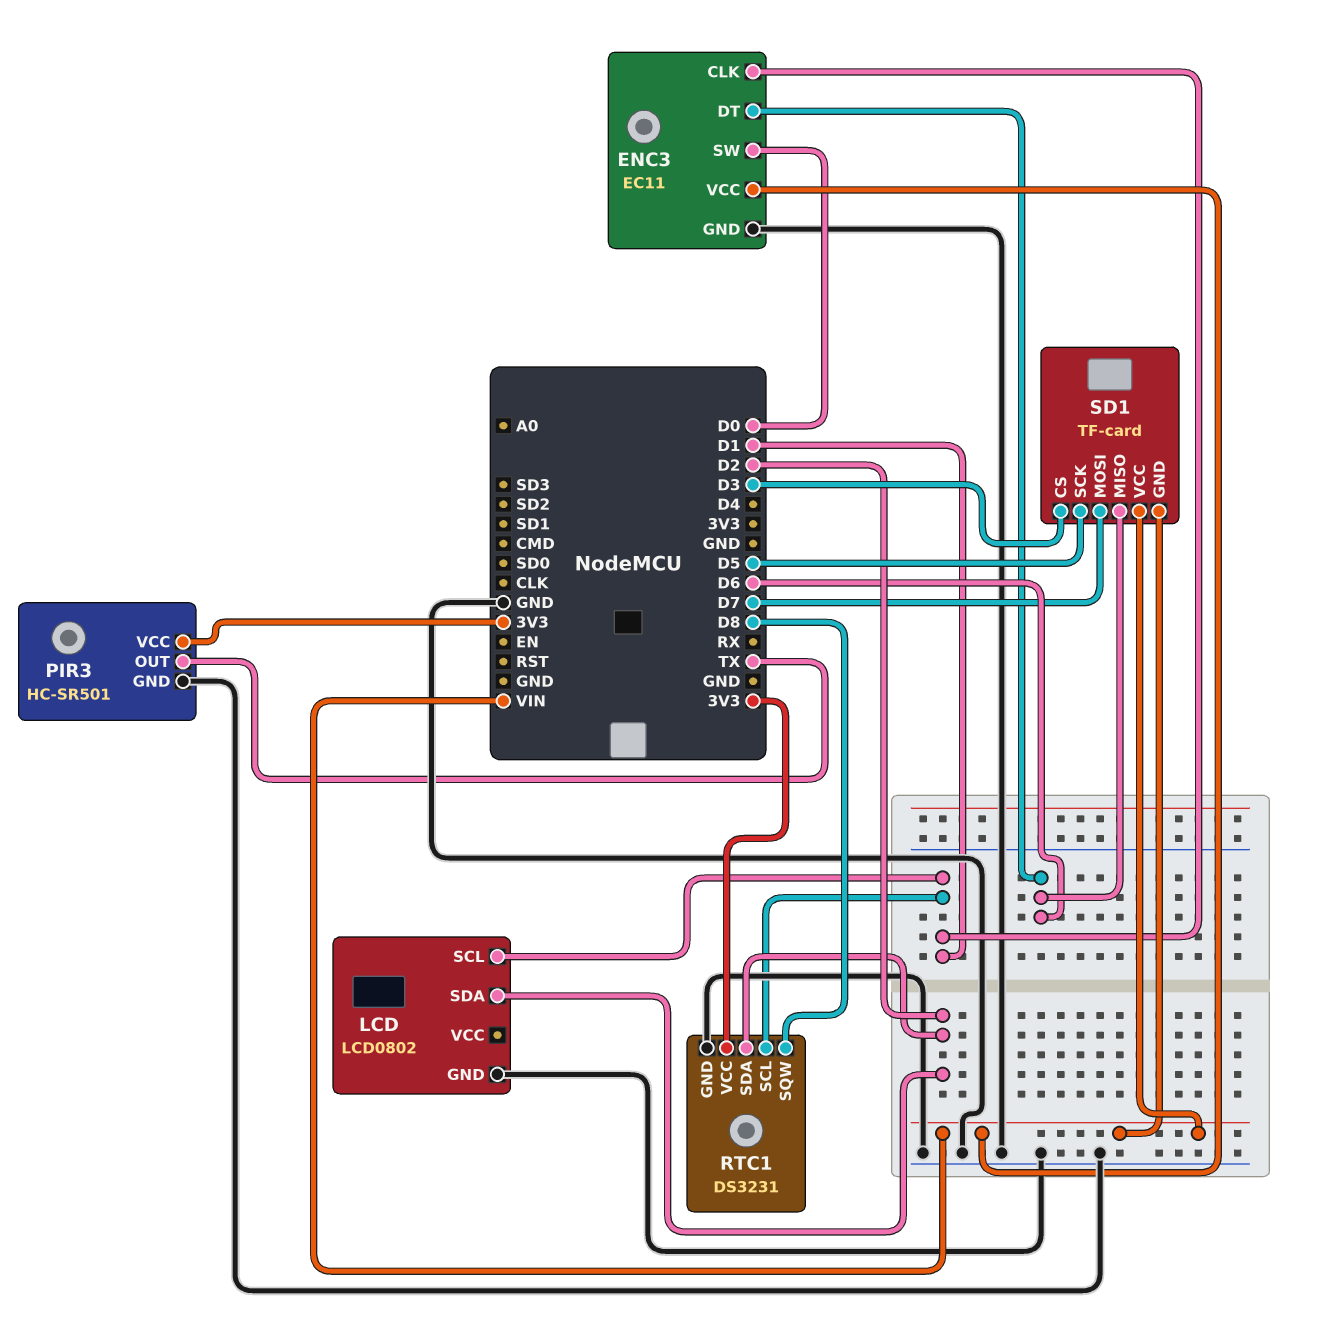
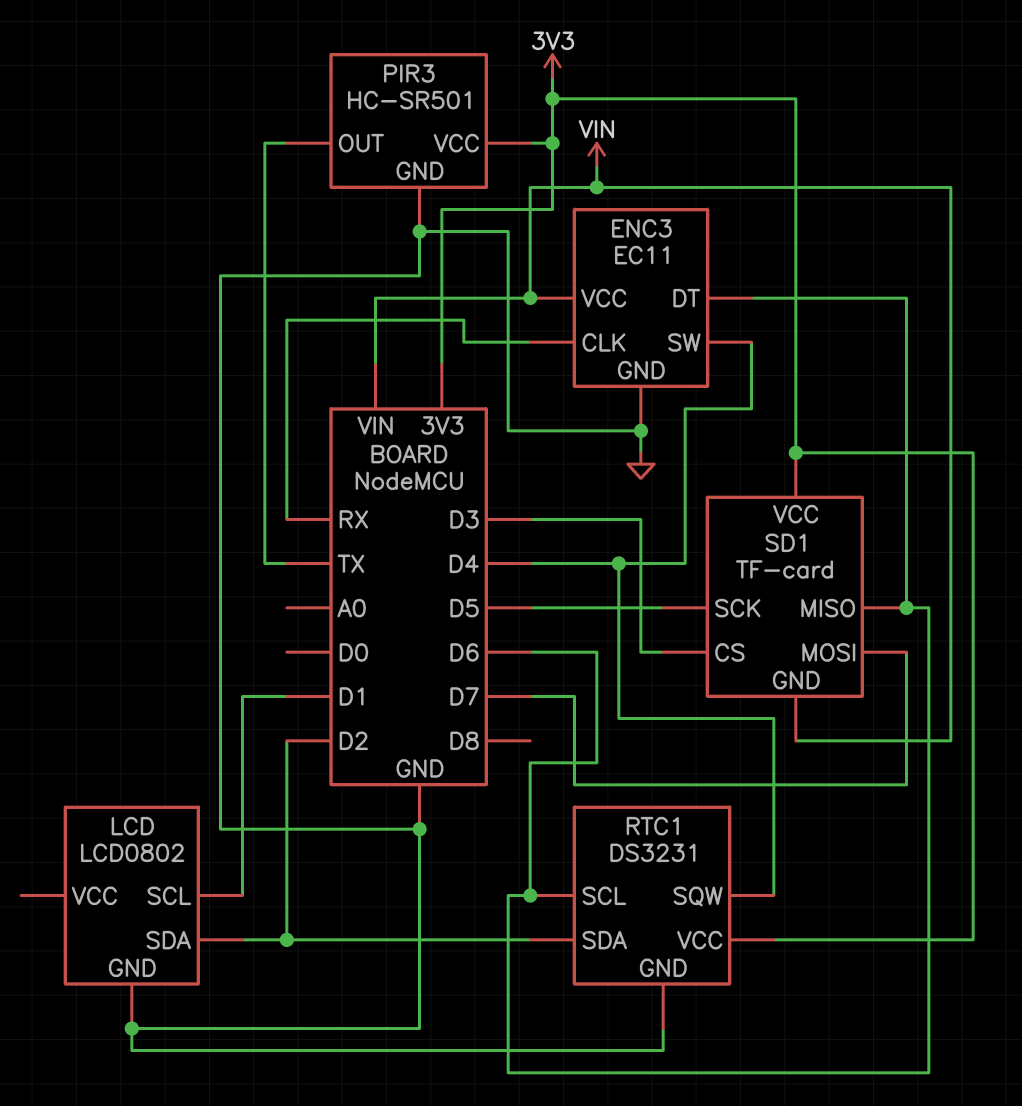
ENC3 pin CLK: D1 -> RX
ENC3 pin SW: D0 -> D4
RTC1 pin SCL: D1 -> D6
RTC1 pin SQW: D8 -> D4
SD1 pin VCC: VIN -> 3V3

